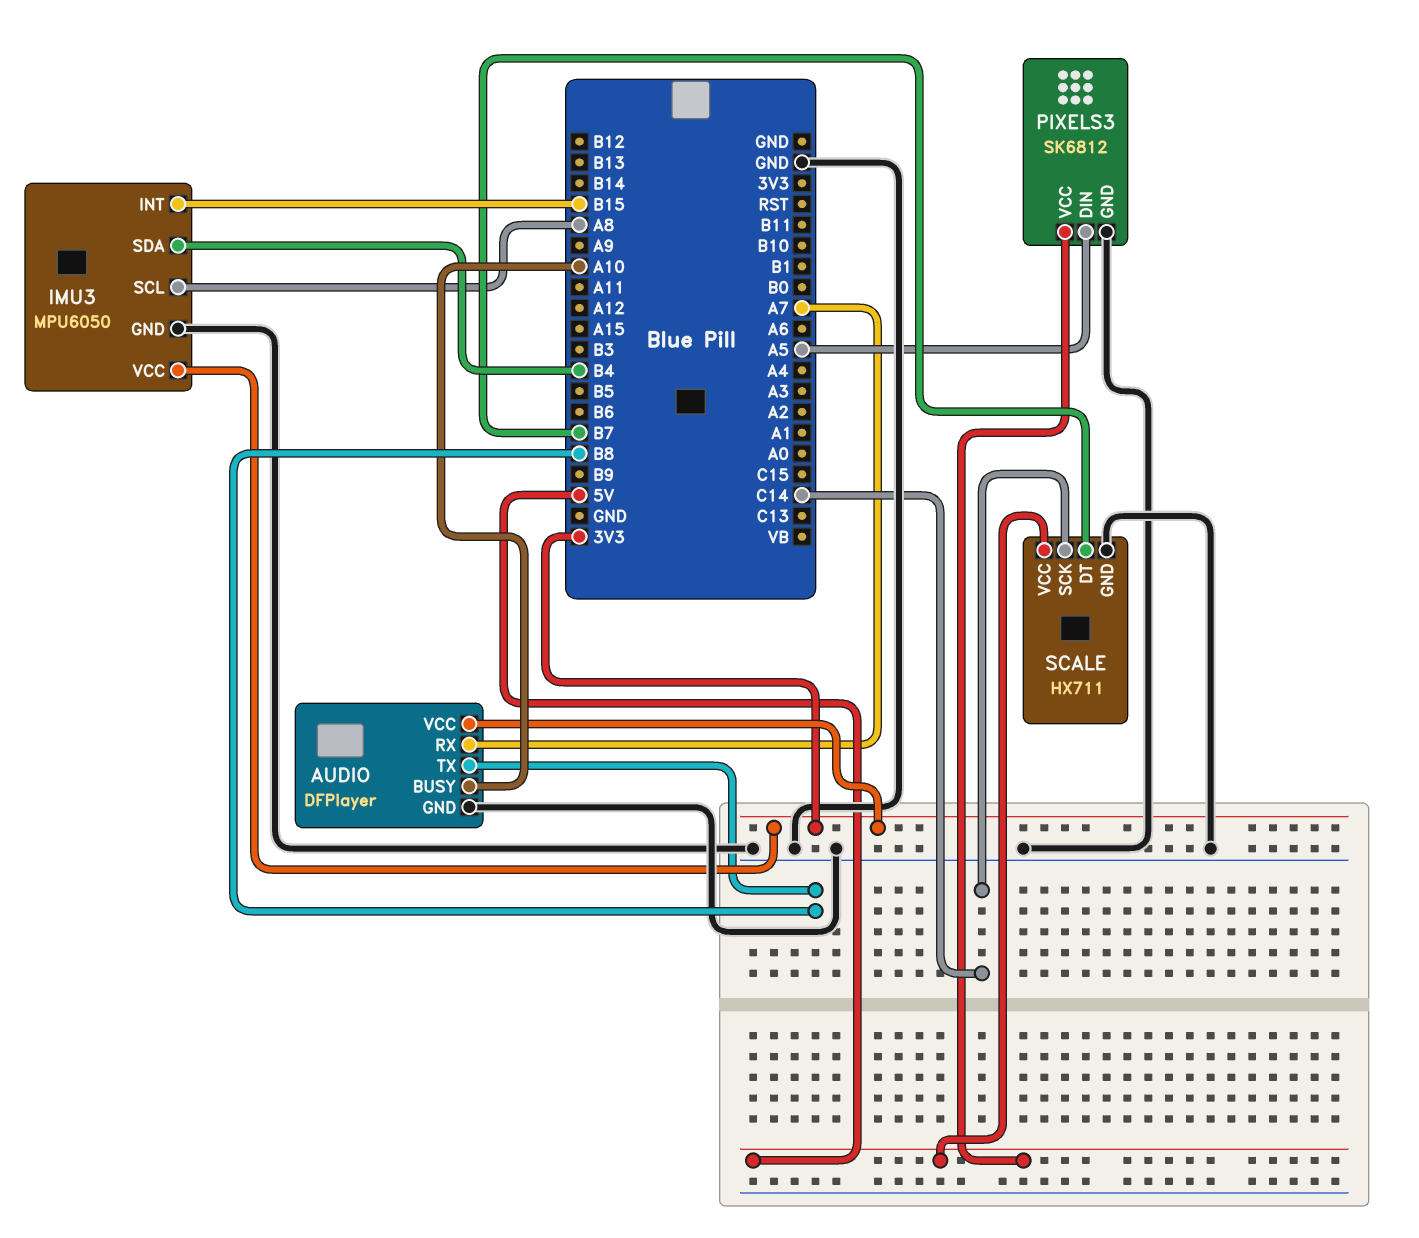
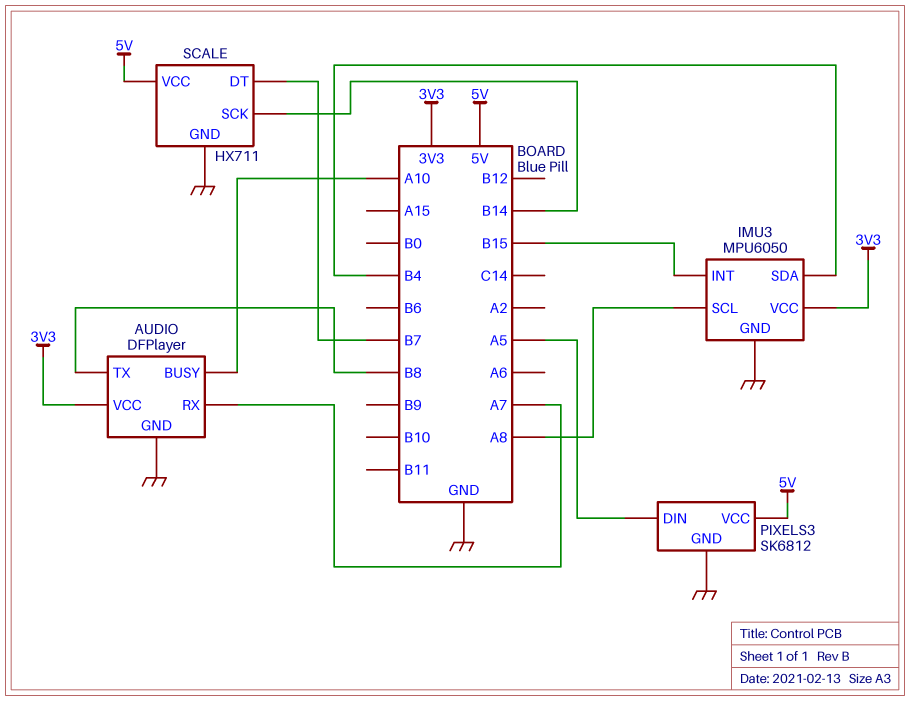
SCALE pin SCK: C14 -> B14

